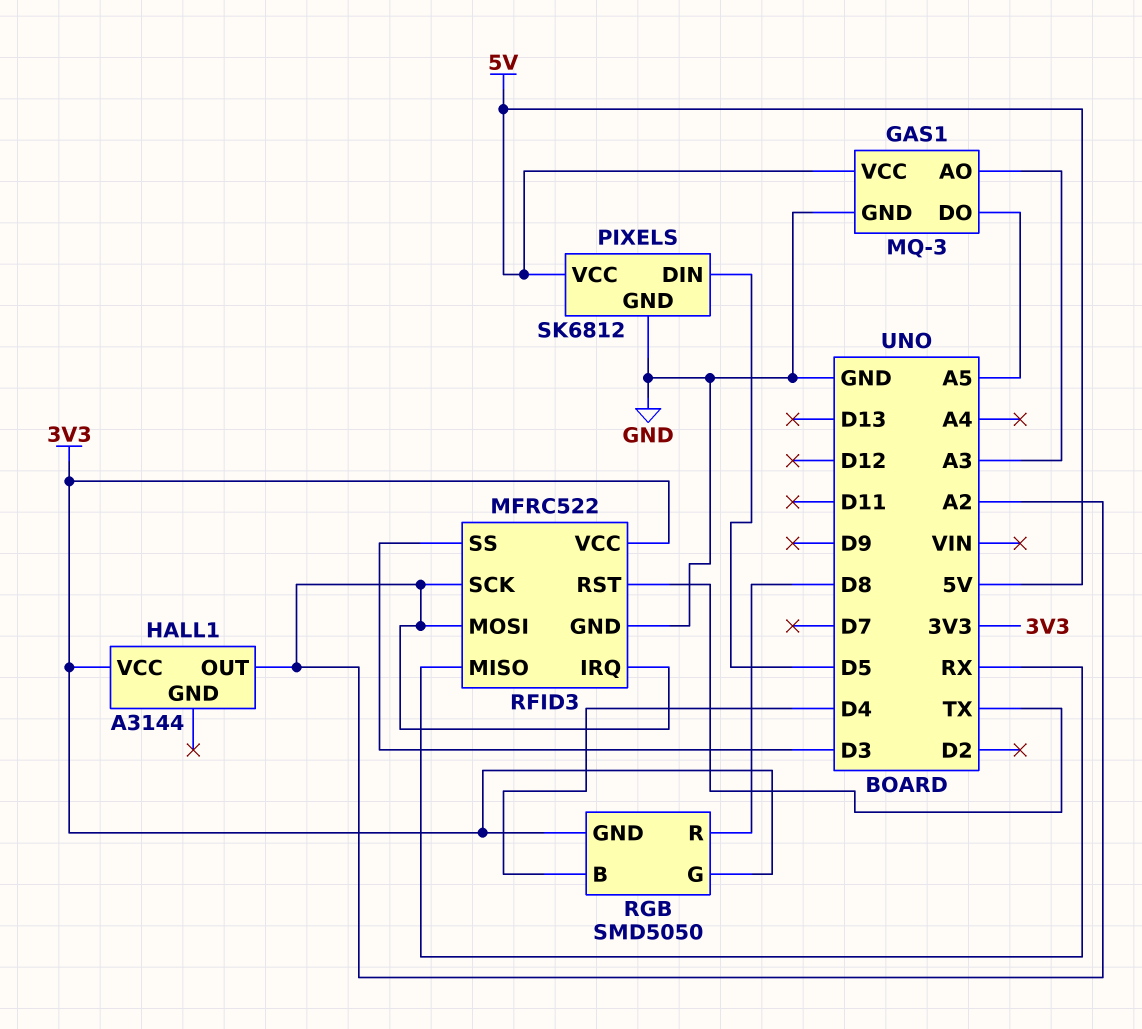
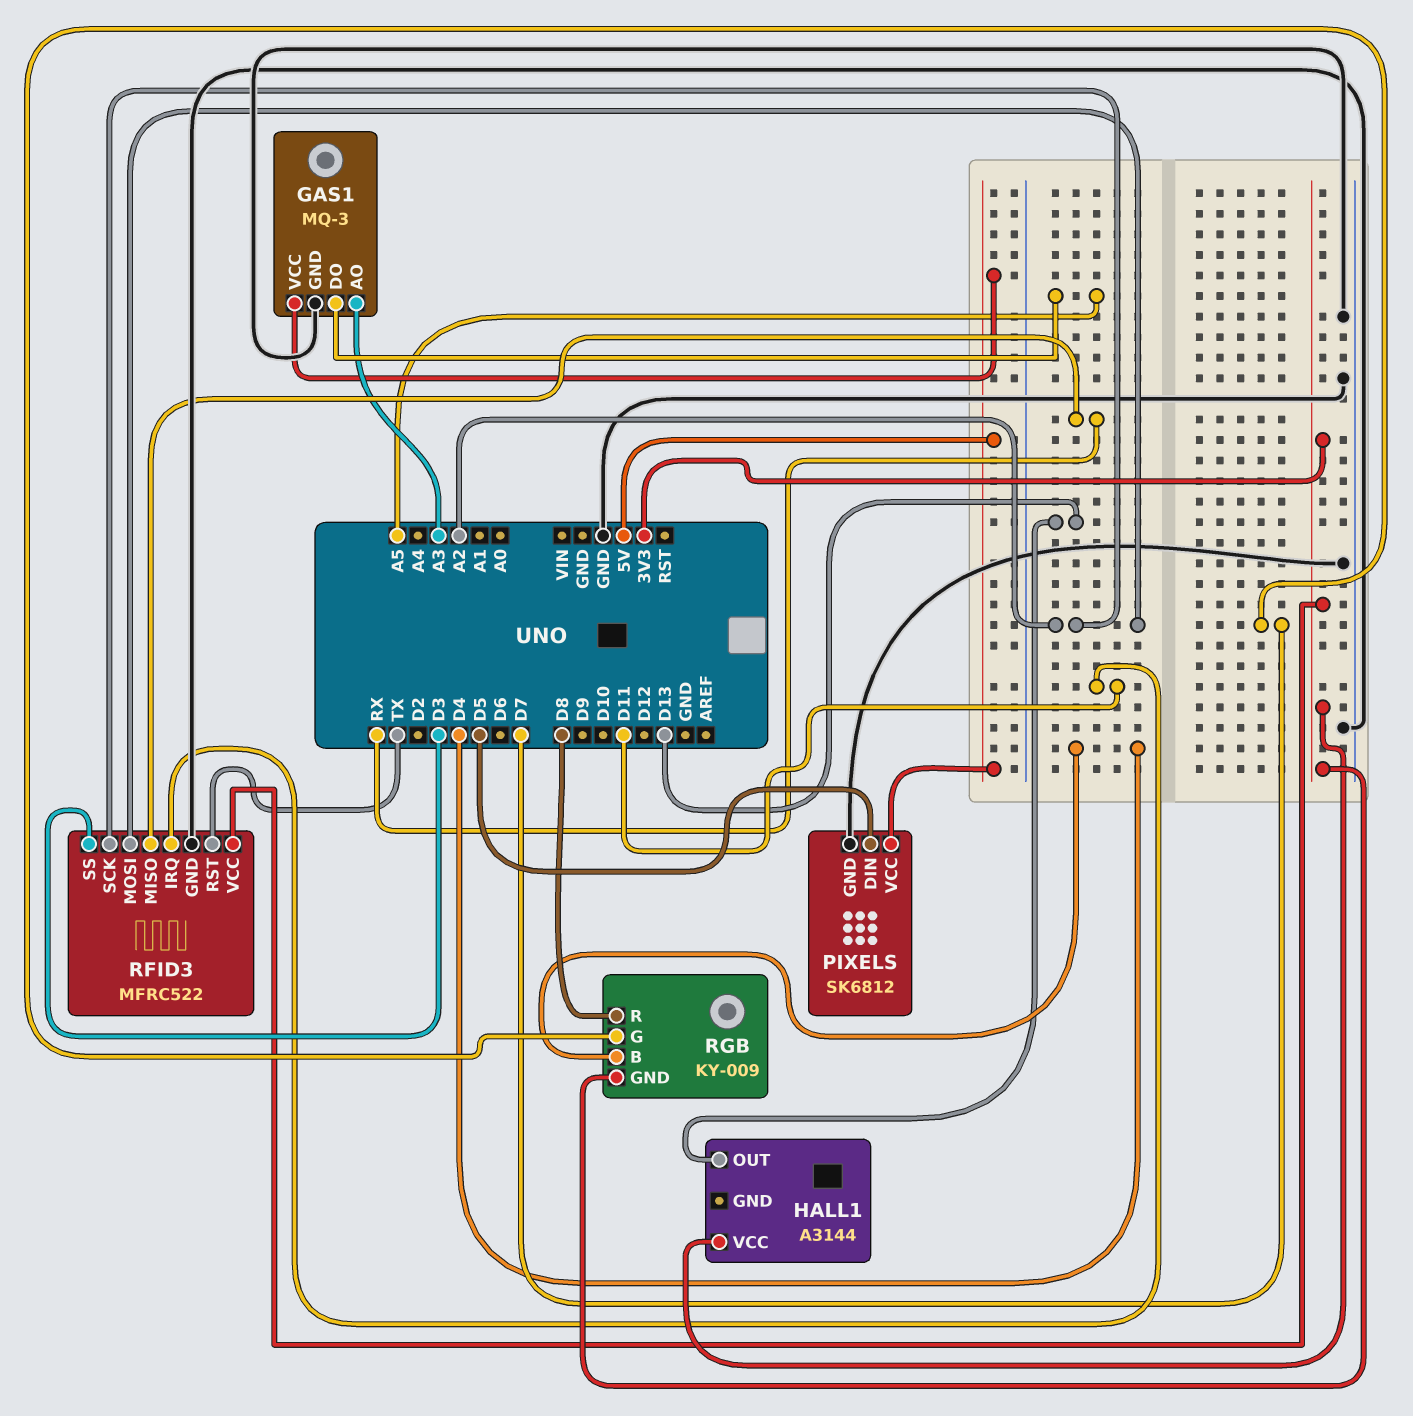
HALL1 pin OUT: A2 -> D13
RFID3 pin IRQ: A2 -> D11
RGB: SMD5050 -> KY-009
RGB pin G: 3V3 -> D7

